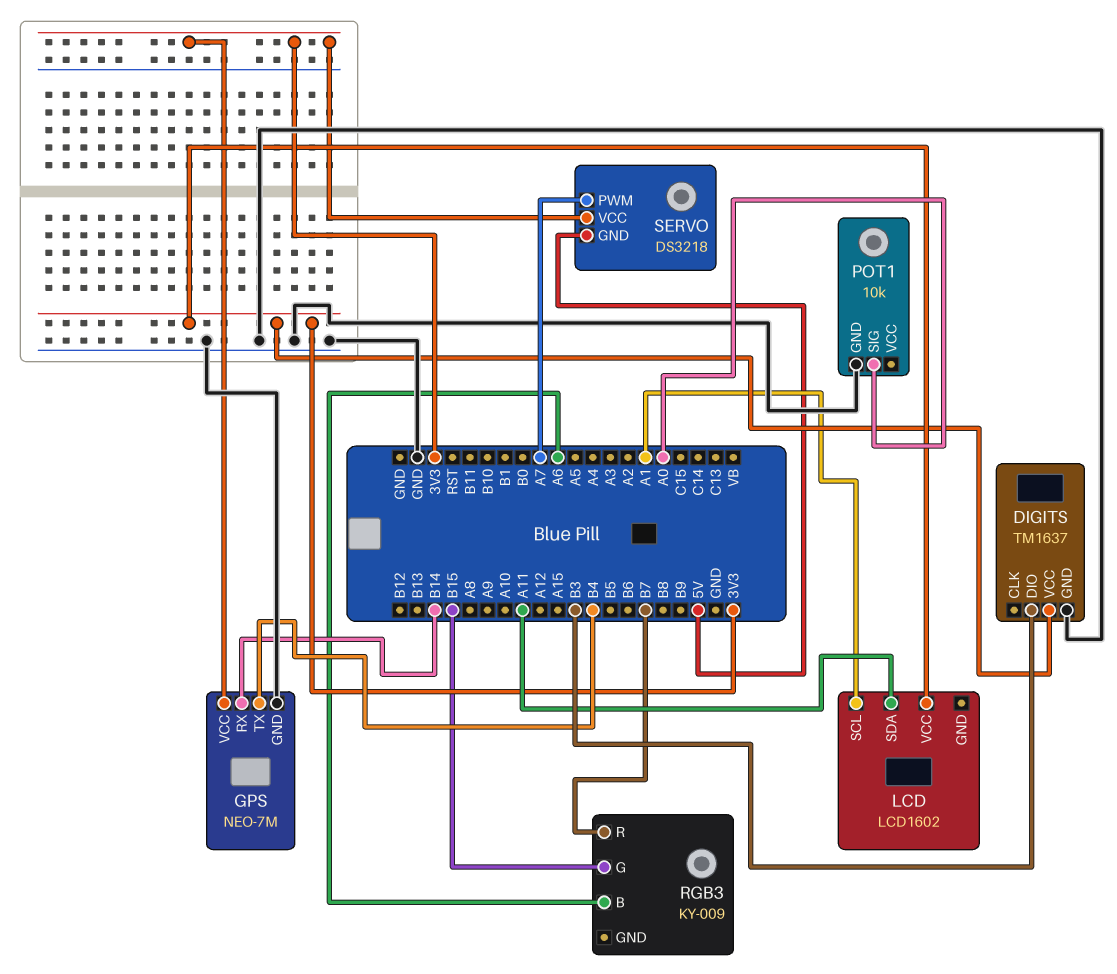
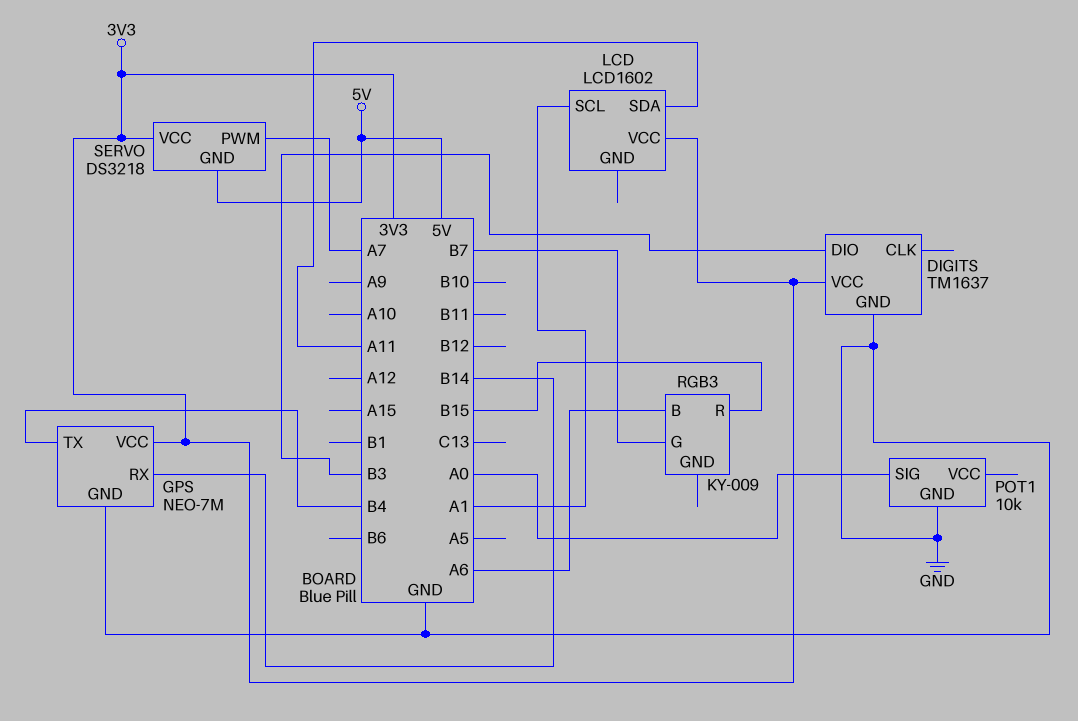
RGB3 pin G: B15 -> B7
RGB3 pin R: B7 -> B15

